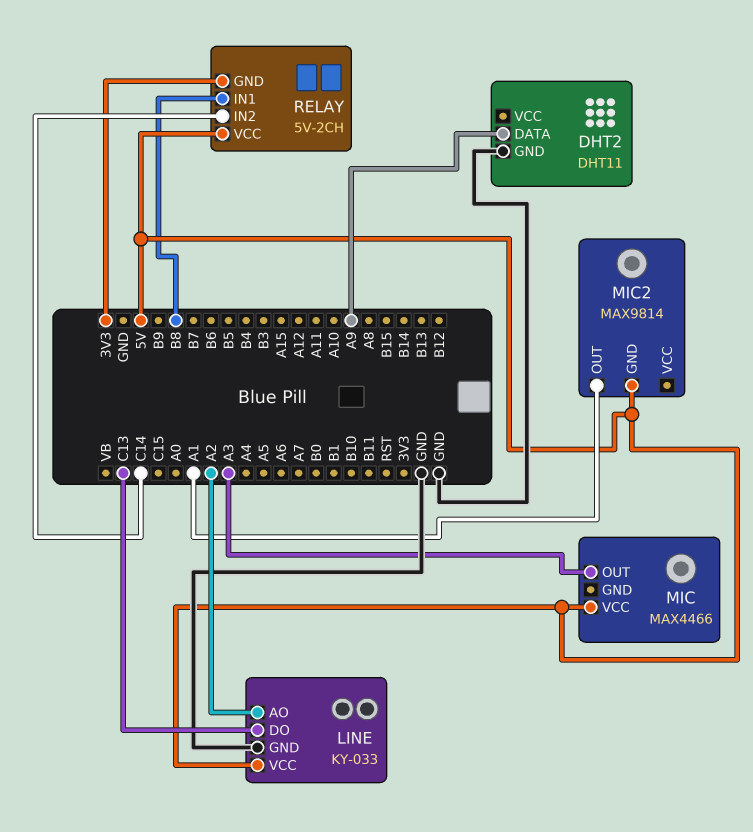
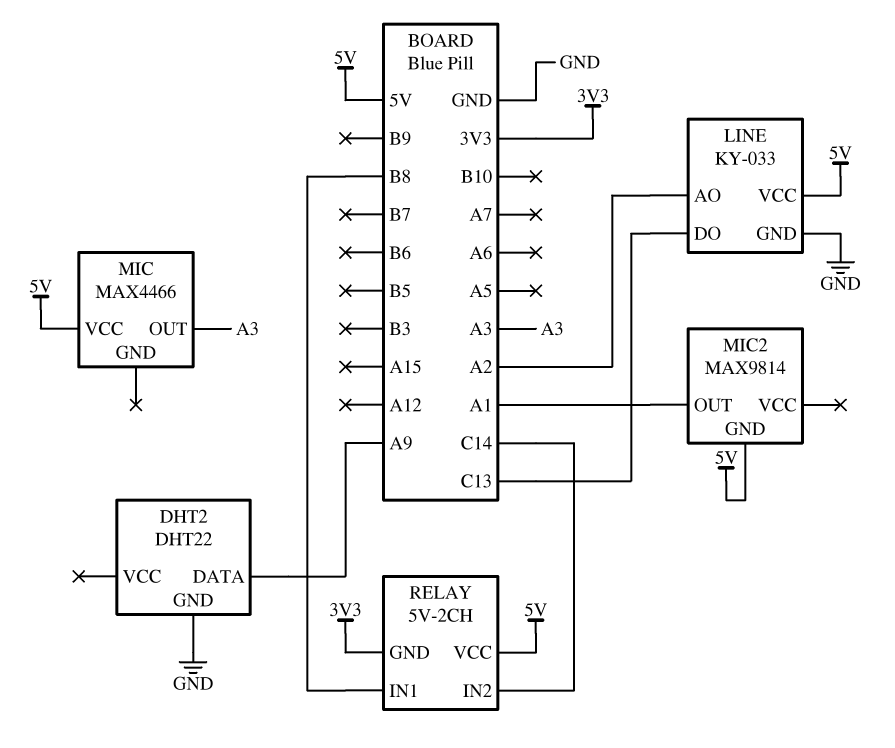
DHT2: DHT11 -> DHT22

